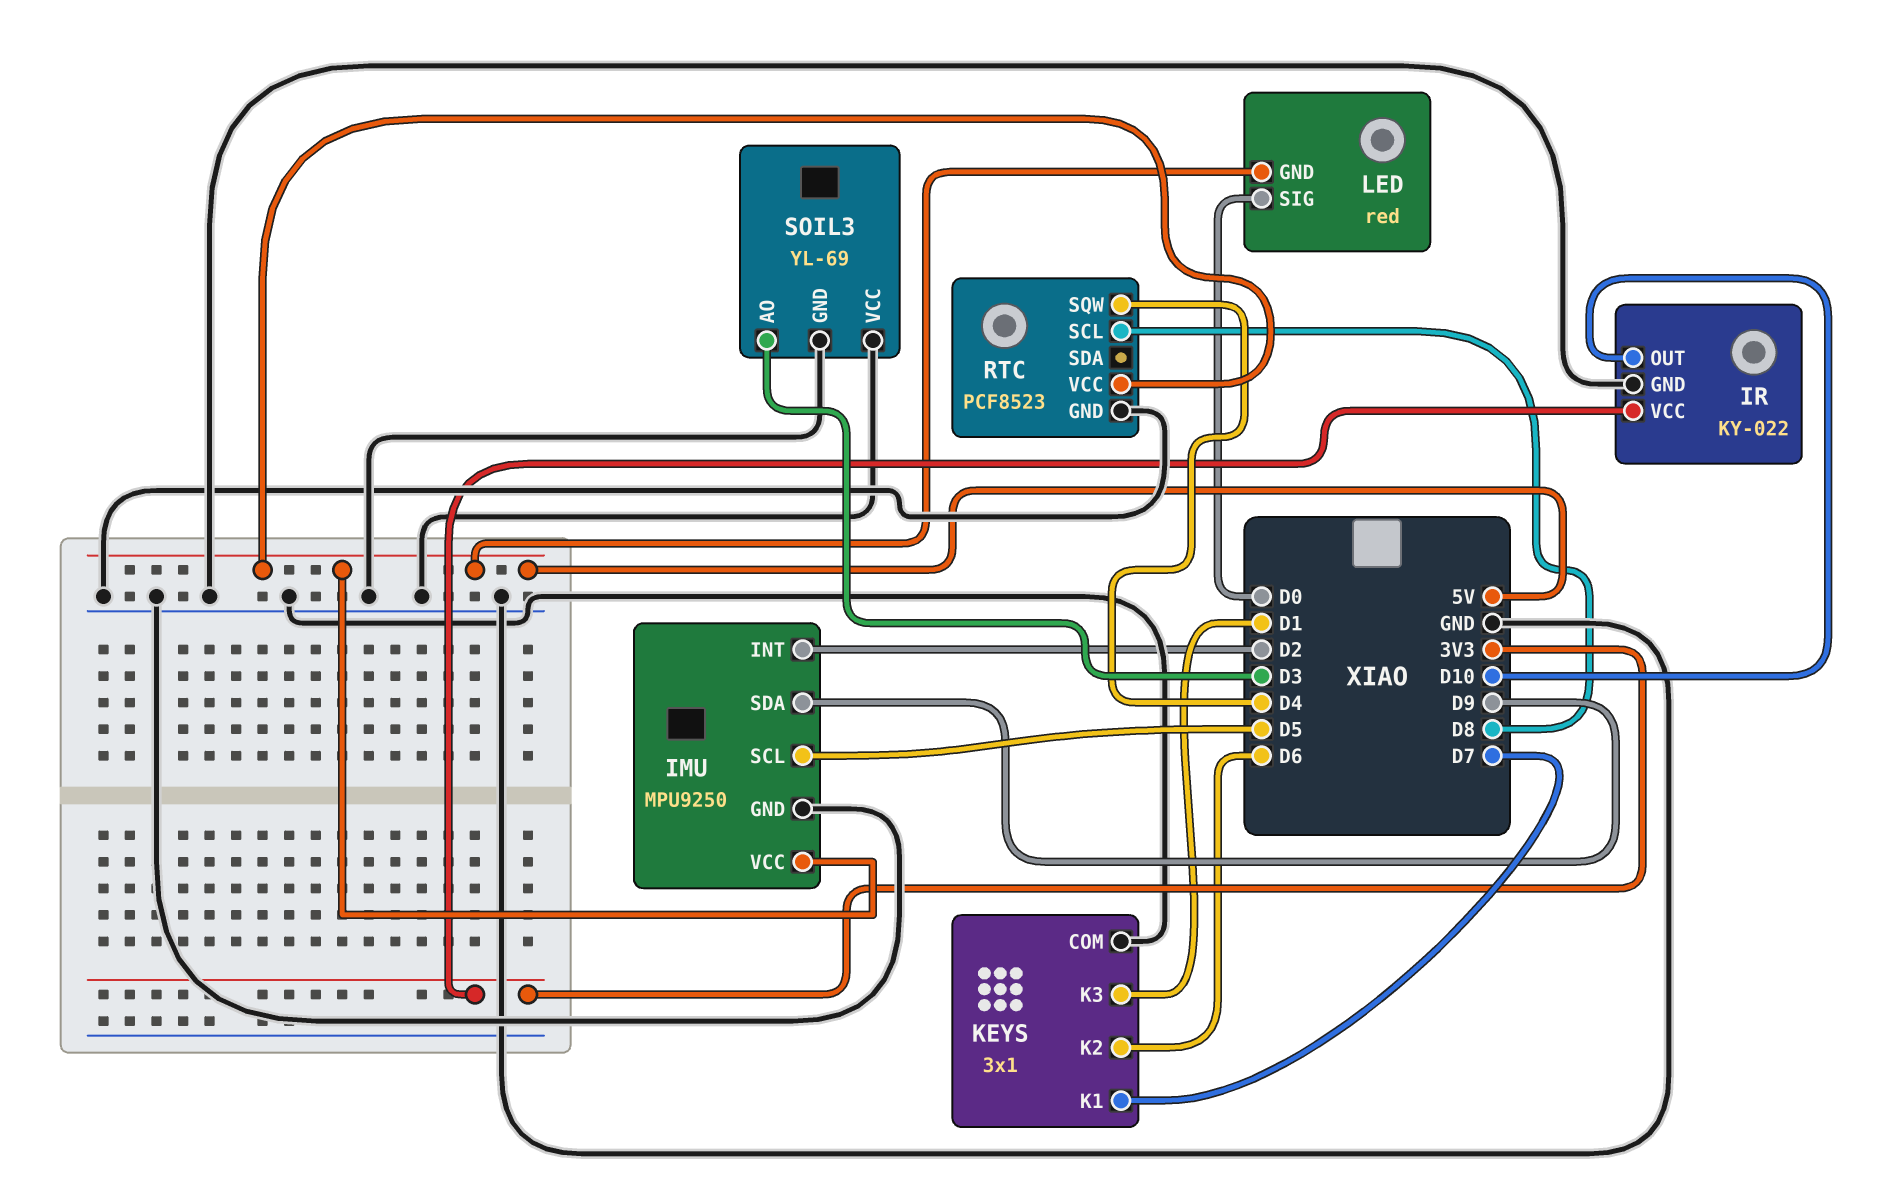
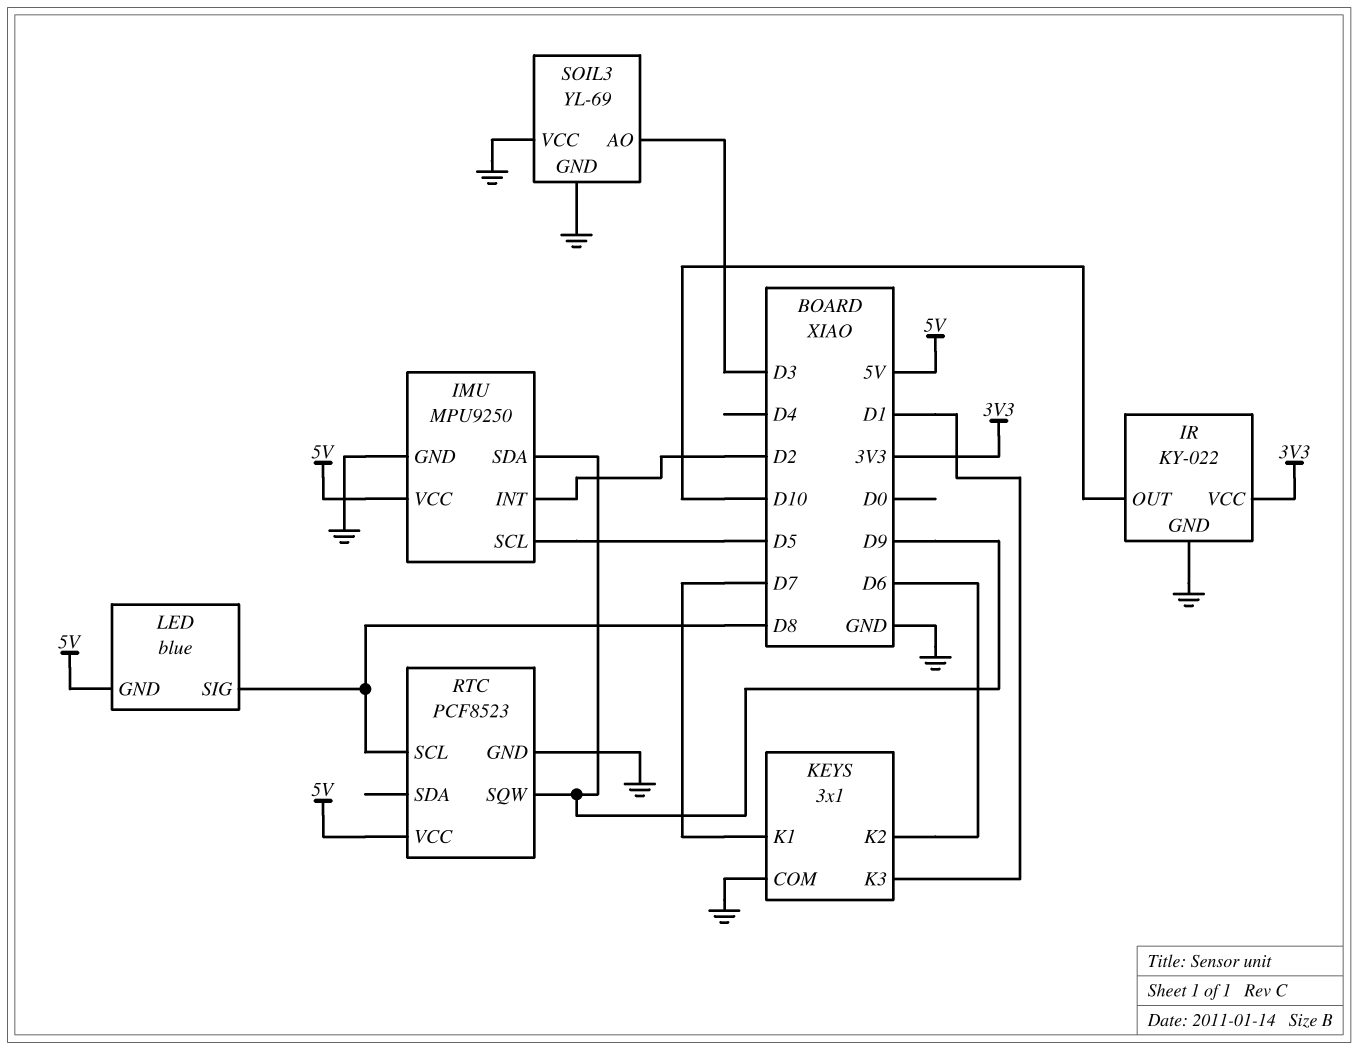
LED: red -> blue
LED pin SIG: D0 -> D8
RTC pin SQW: D4 -> D9

